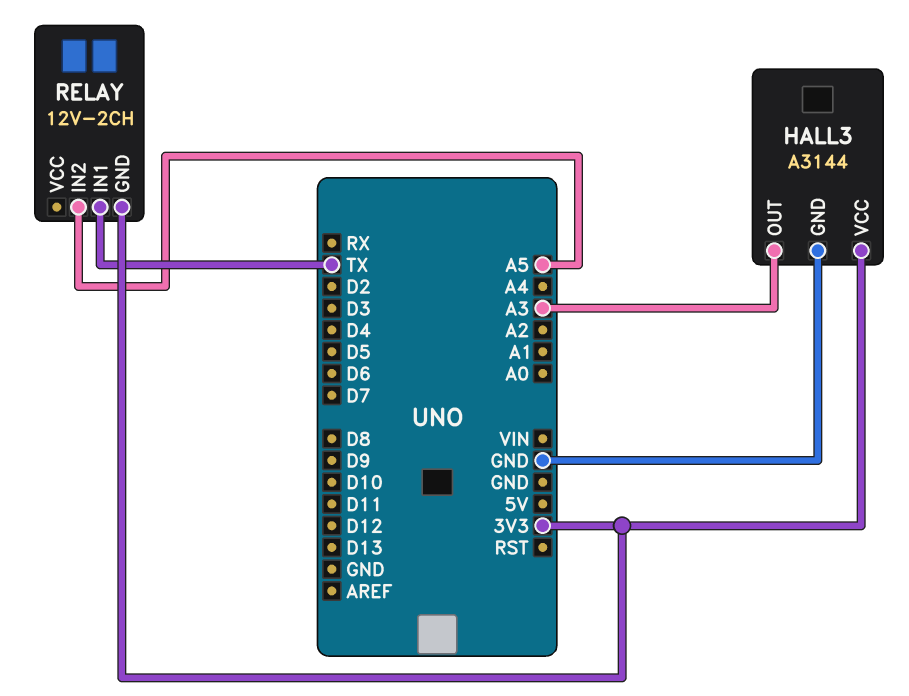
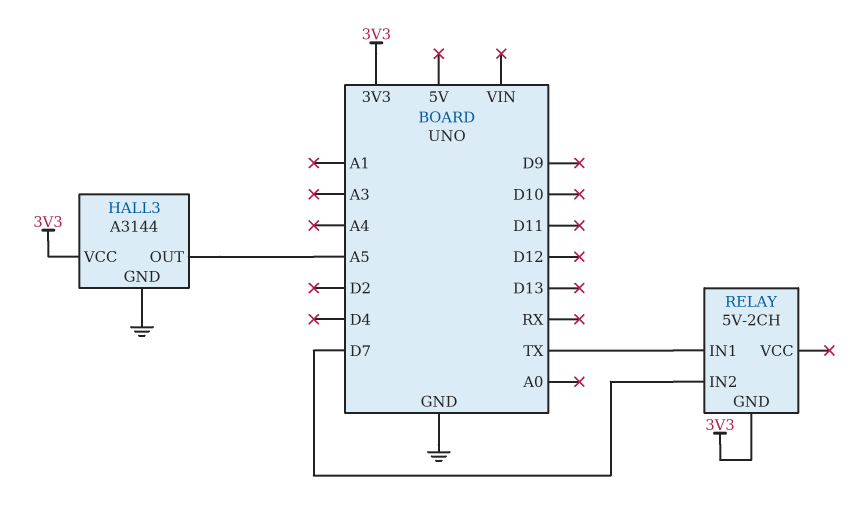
HALL3 pin OUT: A3 -> A5
RELAY: 12V-2CH -> 5V-2CH
RELAY pin IN2: A5 -> D7

